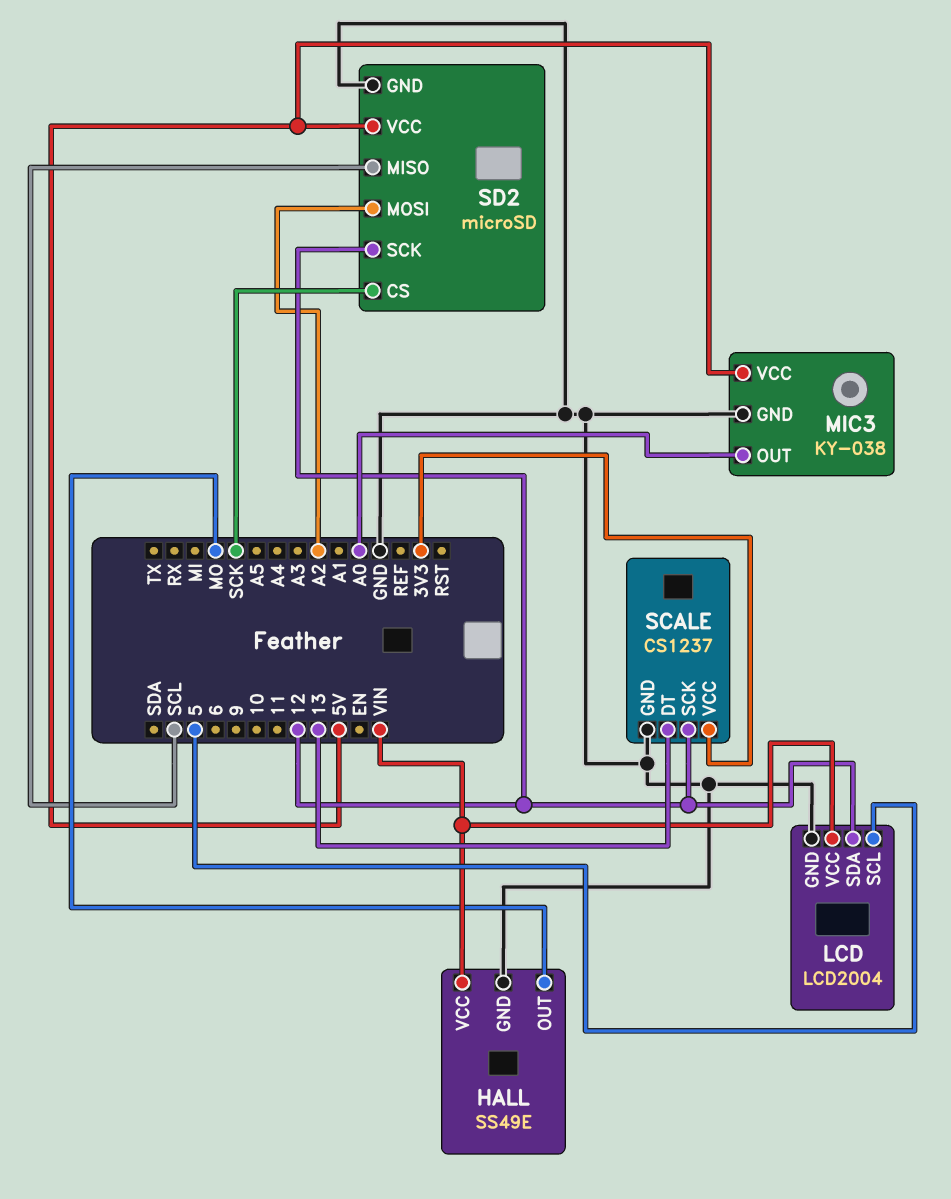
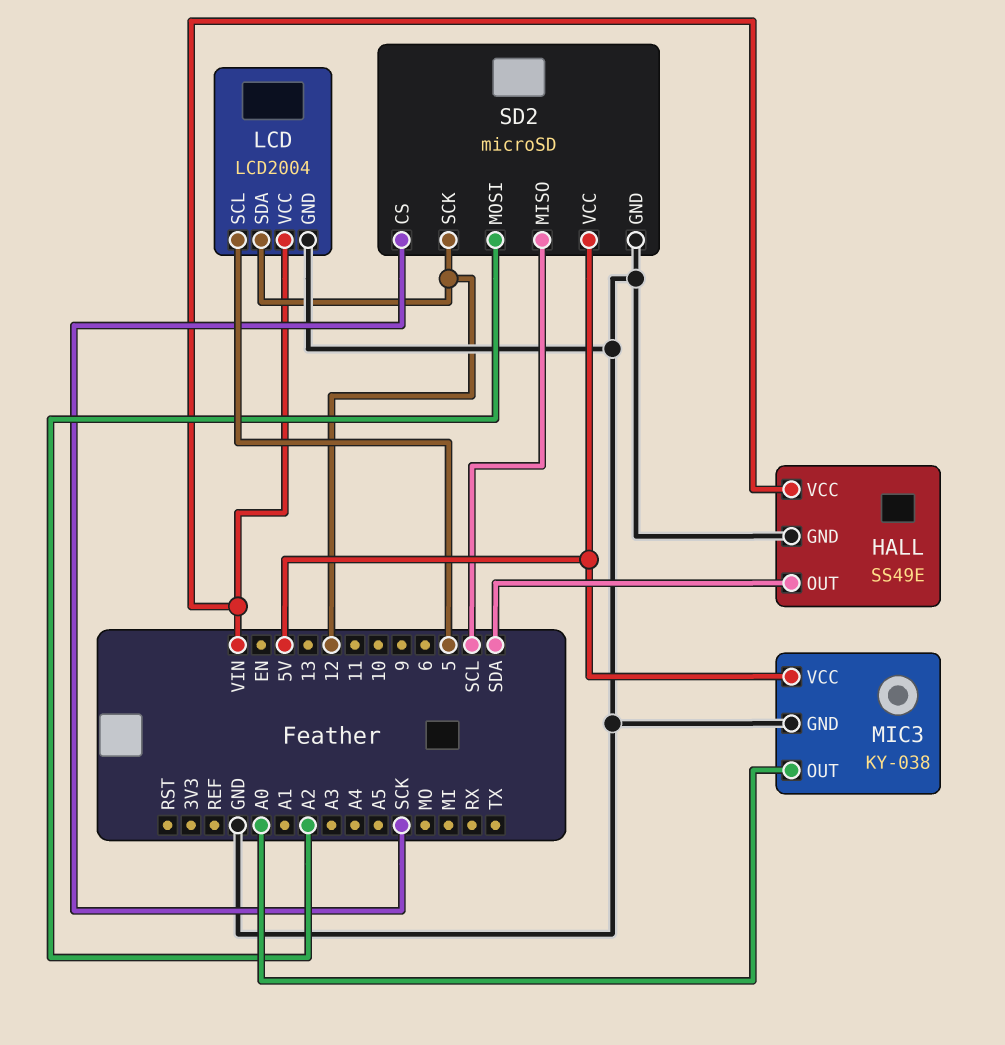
HALL pin OUT: MO -> SDA
SCALE: CS1237 -> none
SCALE pin DT: 13 -> none
SCALE pin GND: GND -> none
SCALE pin SCK: 12 -> none
SCALE pin VCC: 3V3 -> none

